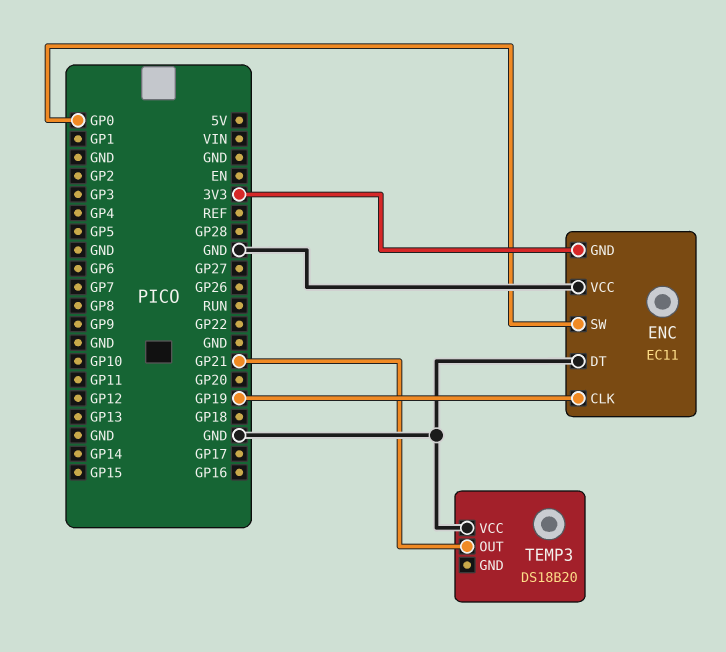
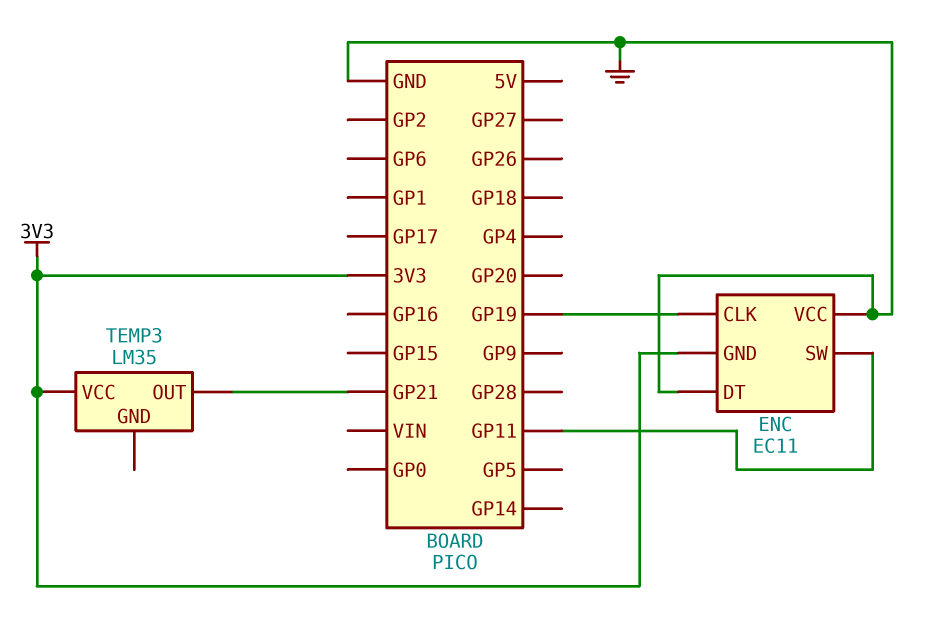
ENC pin SW: GP0 -> GP11
TEMP3: DS18B20 -> LM35
TEMP3 pin VCC: GND -> 3V3

